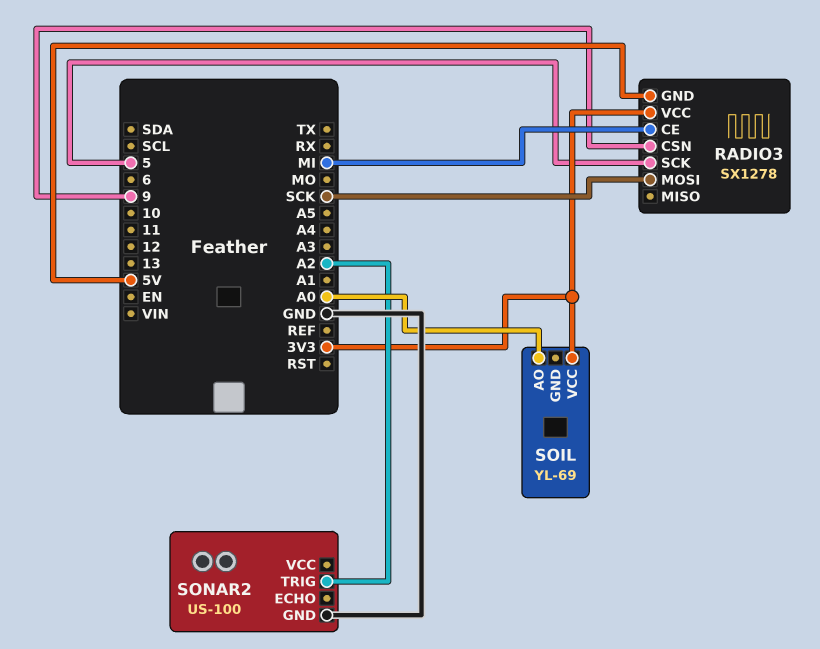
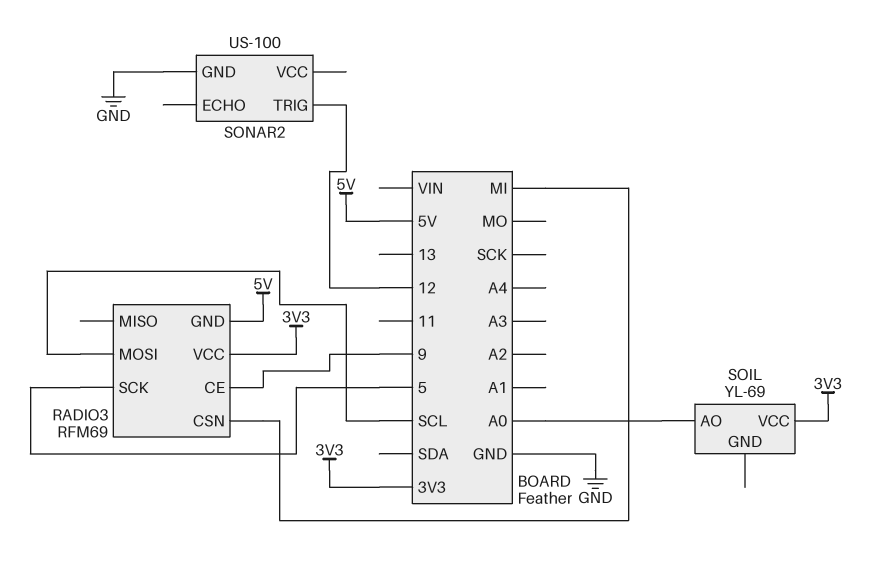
RADIO3: SX1278 -> RFM69
RADIO3 pin CE: MI -> 9
RADIO3 pin CSN: 9 -> MI
RADIO3 pin MOSI: SCK -> SCL
SONAR2 pin TRIG: A2 -> 12

